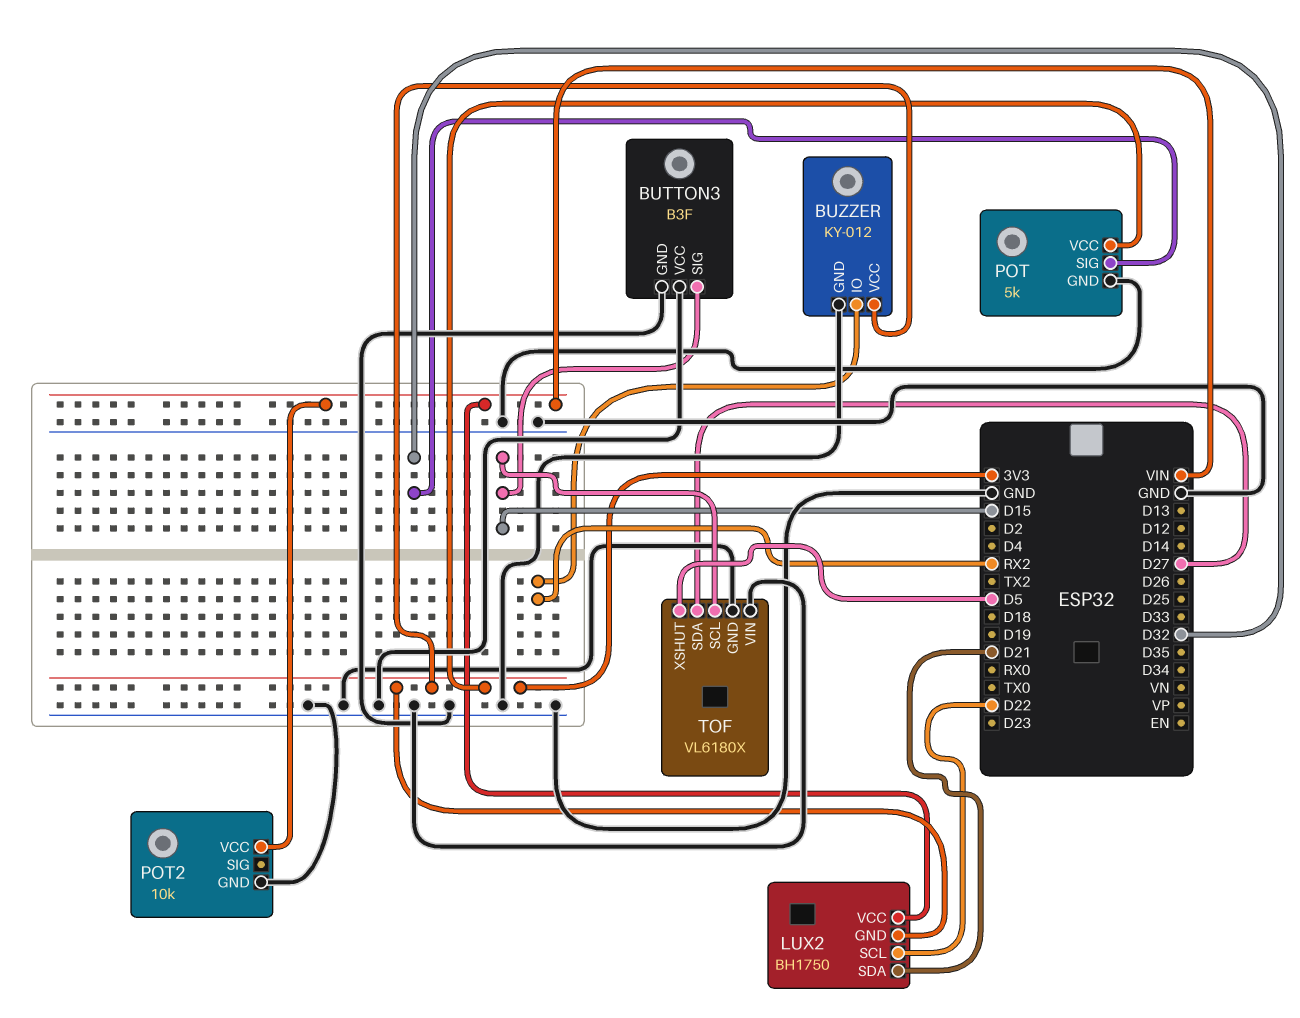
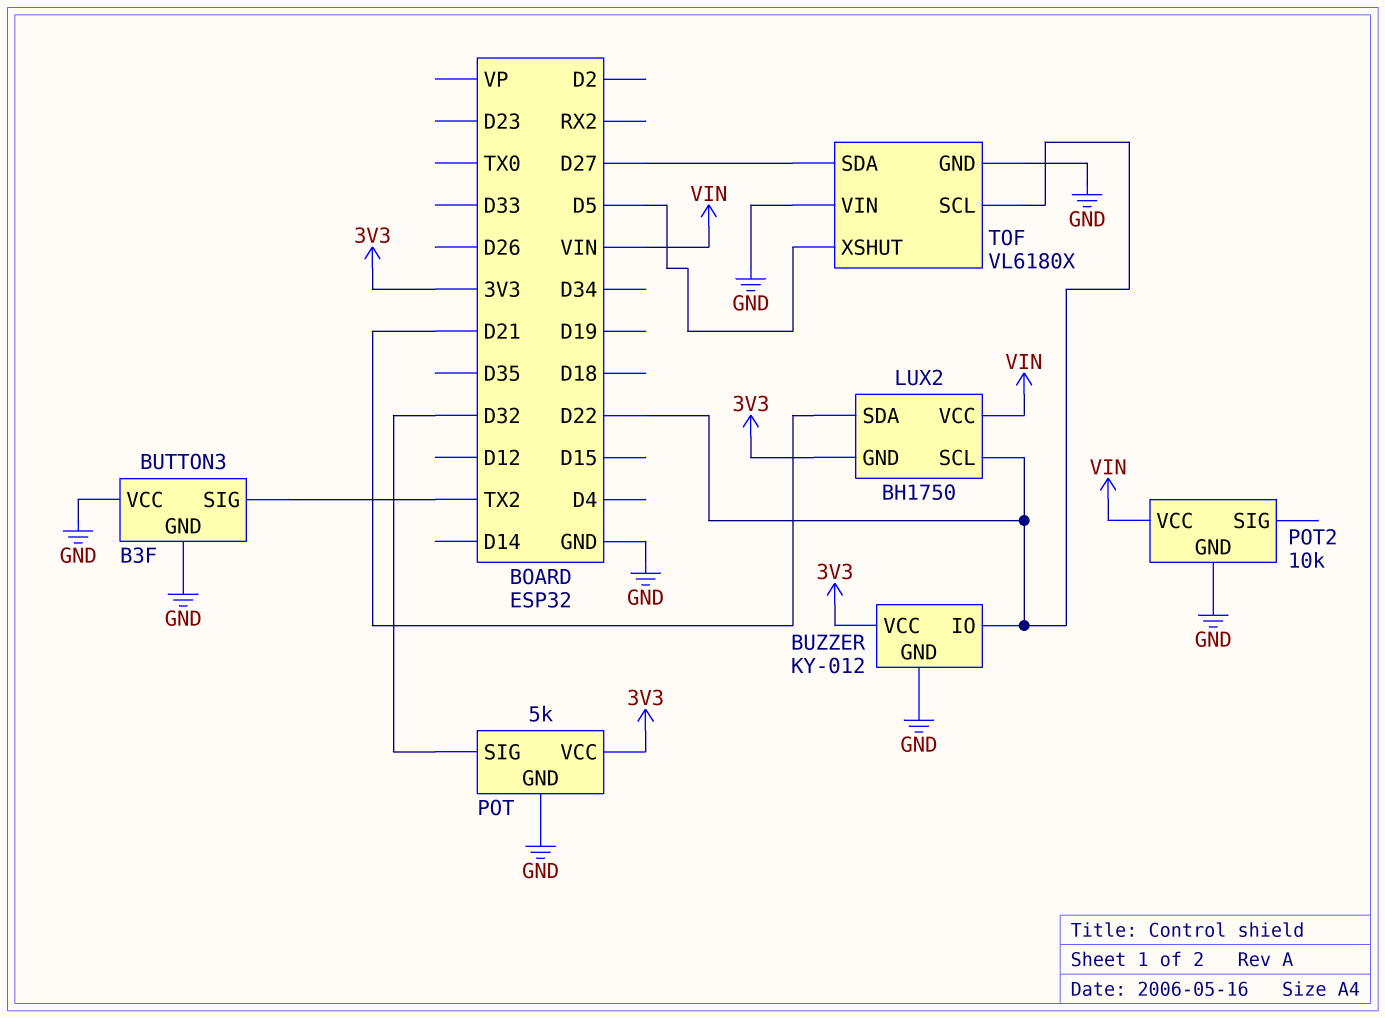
BUTTON3 pin SIG: D15 -> TX2
BUZZER pin IO: RX2 -> D22
TOF pin SCL: D15 -> D22

